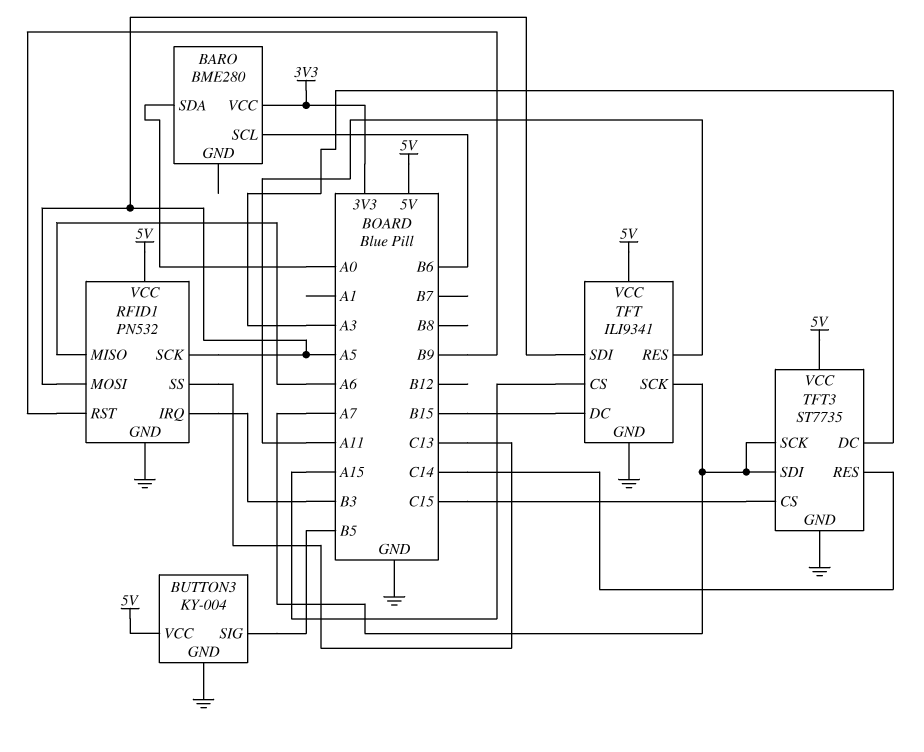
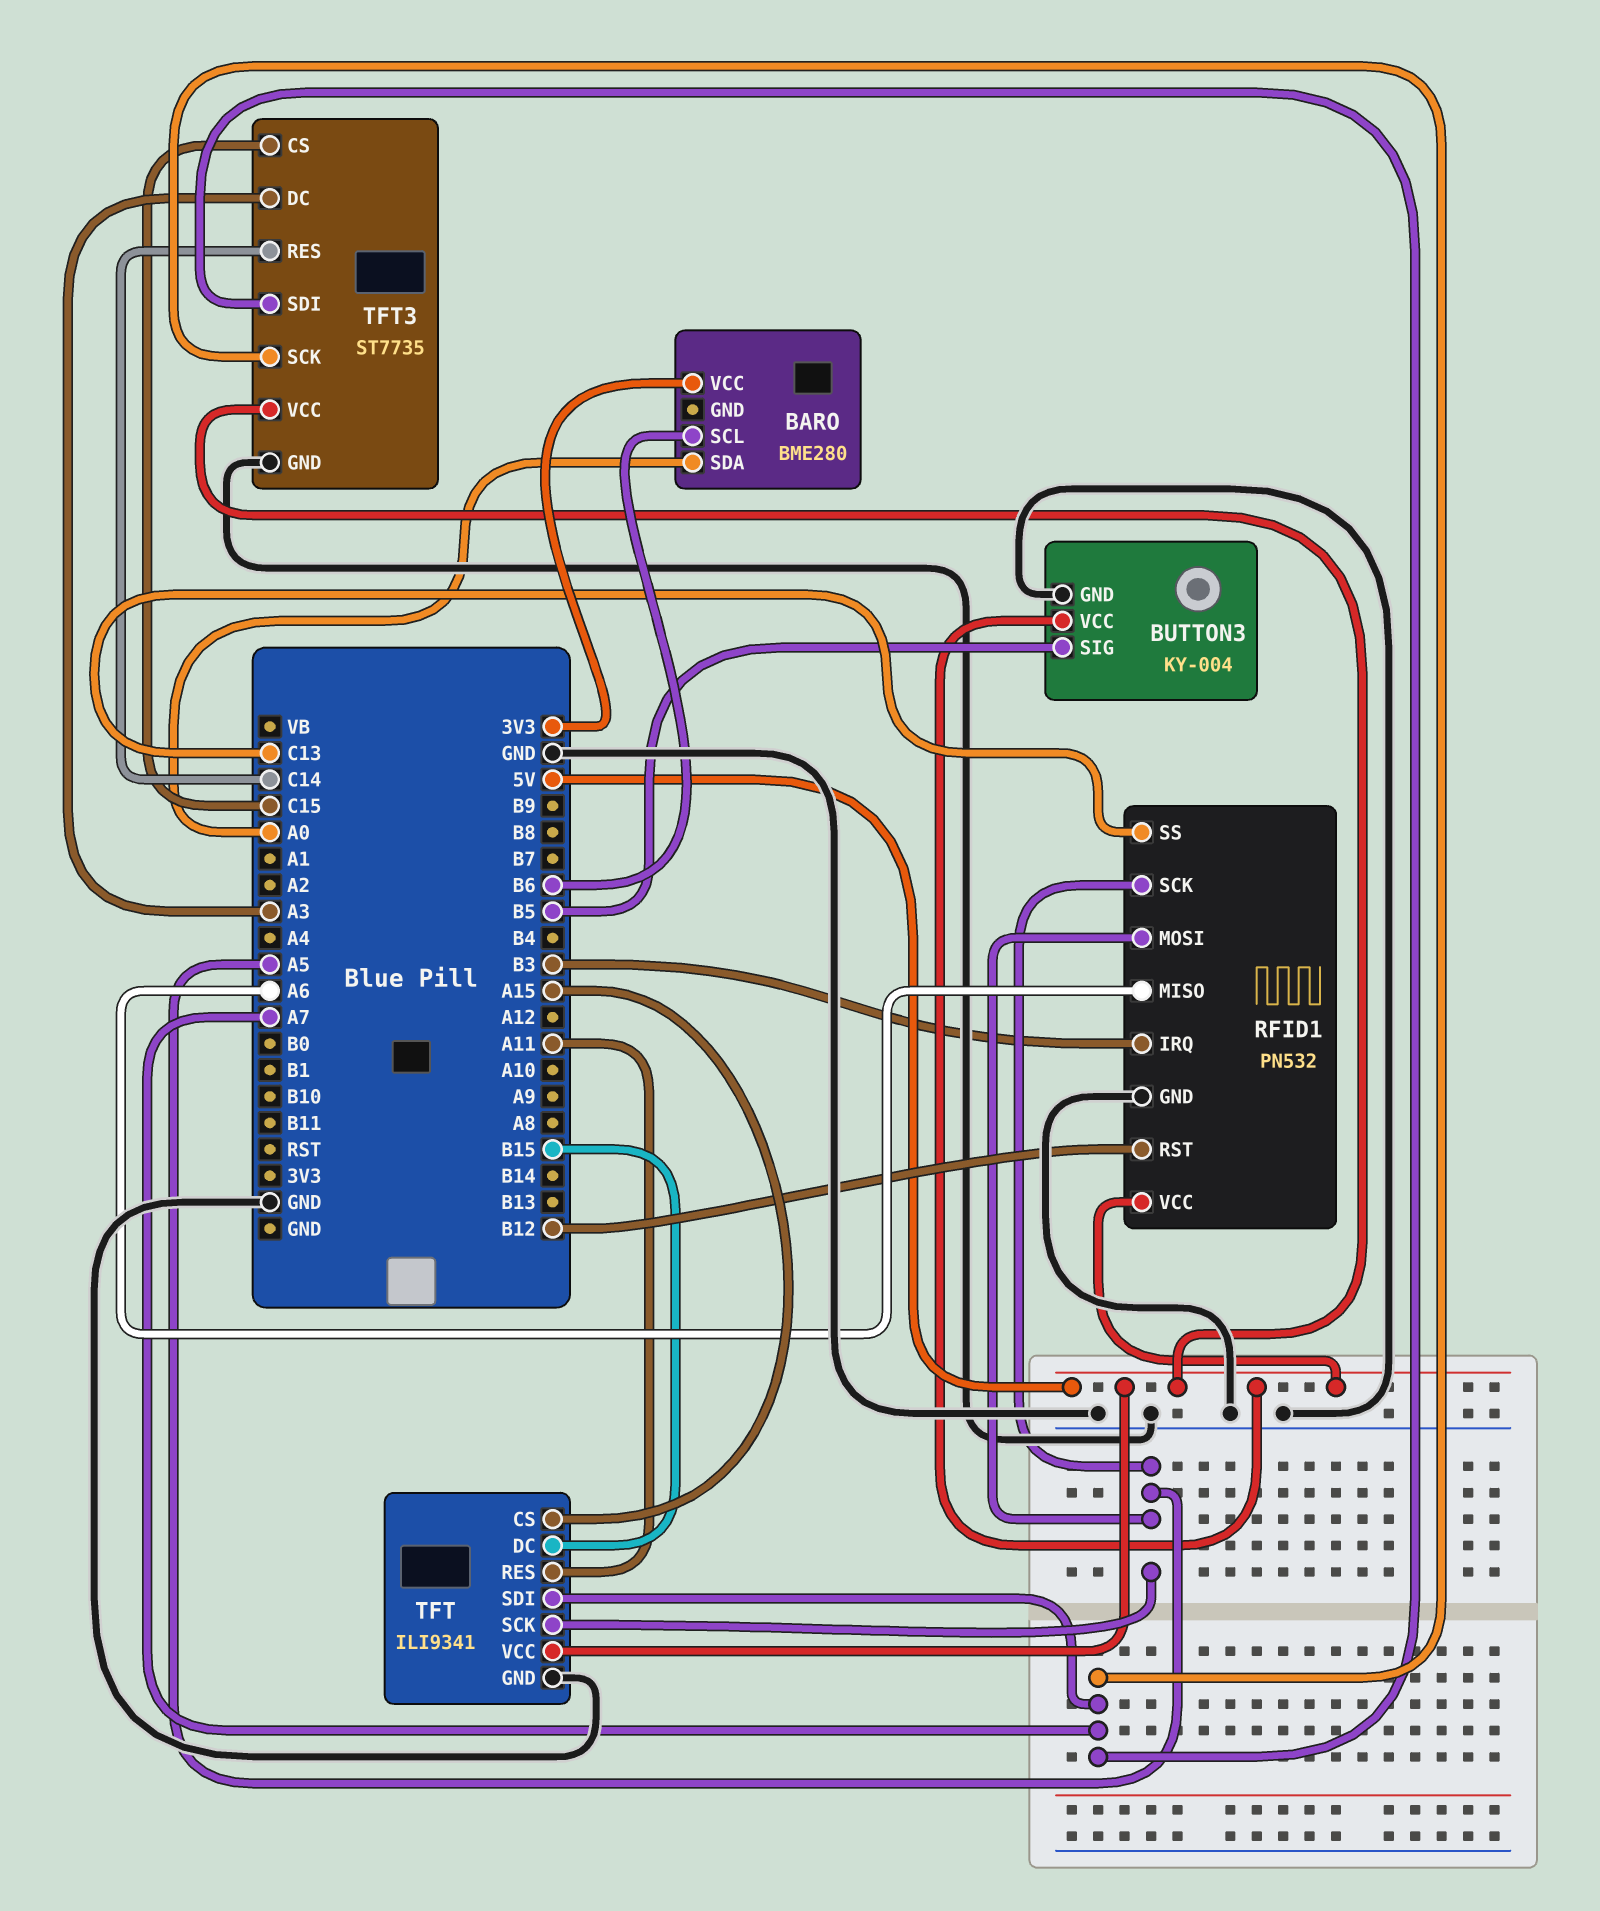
RFID1 pin RST: B9 -> B12
TFT pin SCK: A7 -> A5
TFT pin SDI: A5 -> A7

